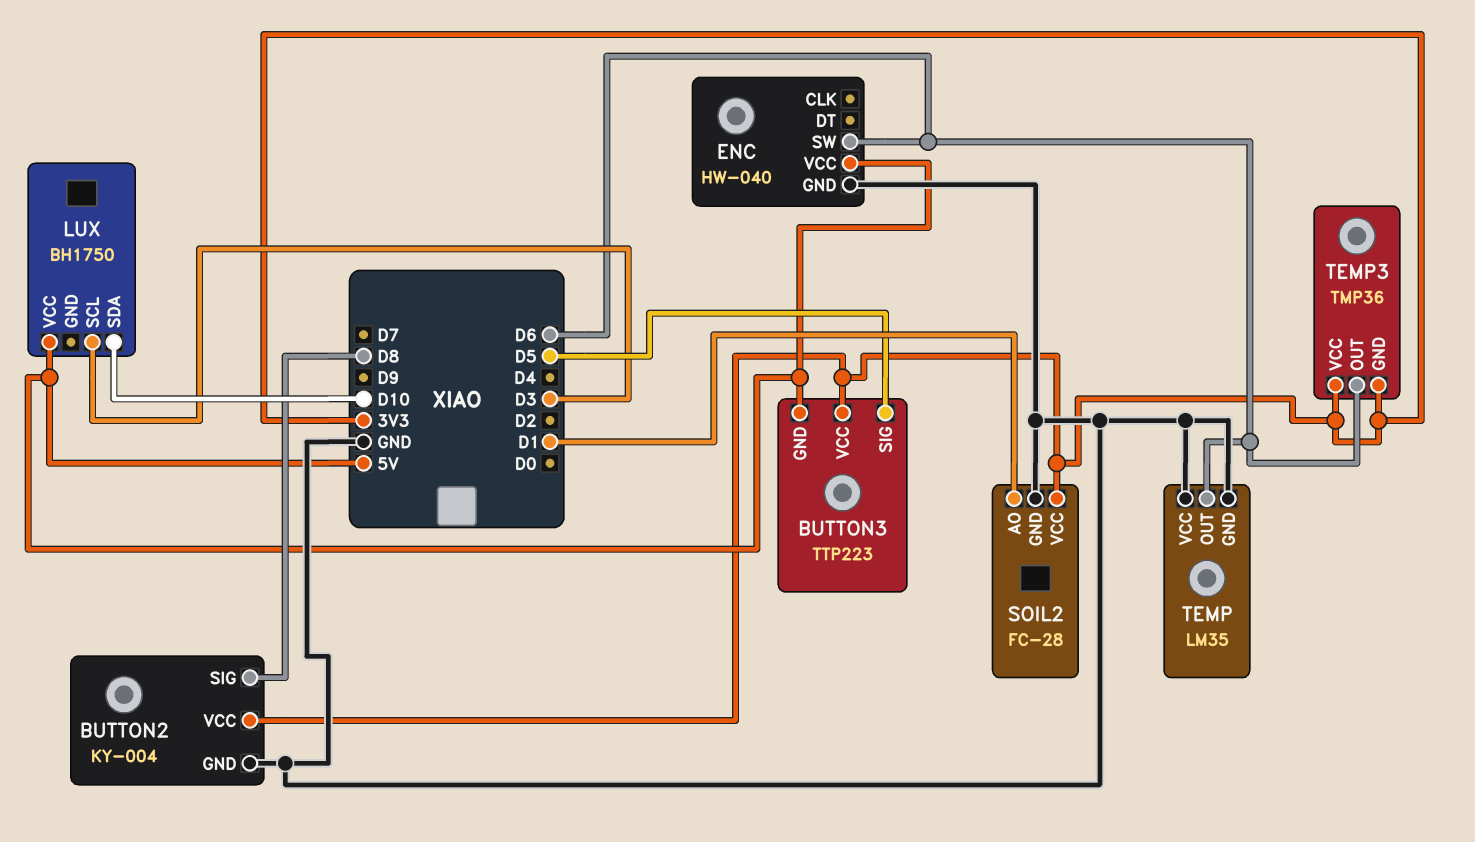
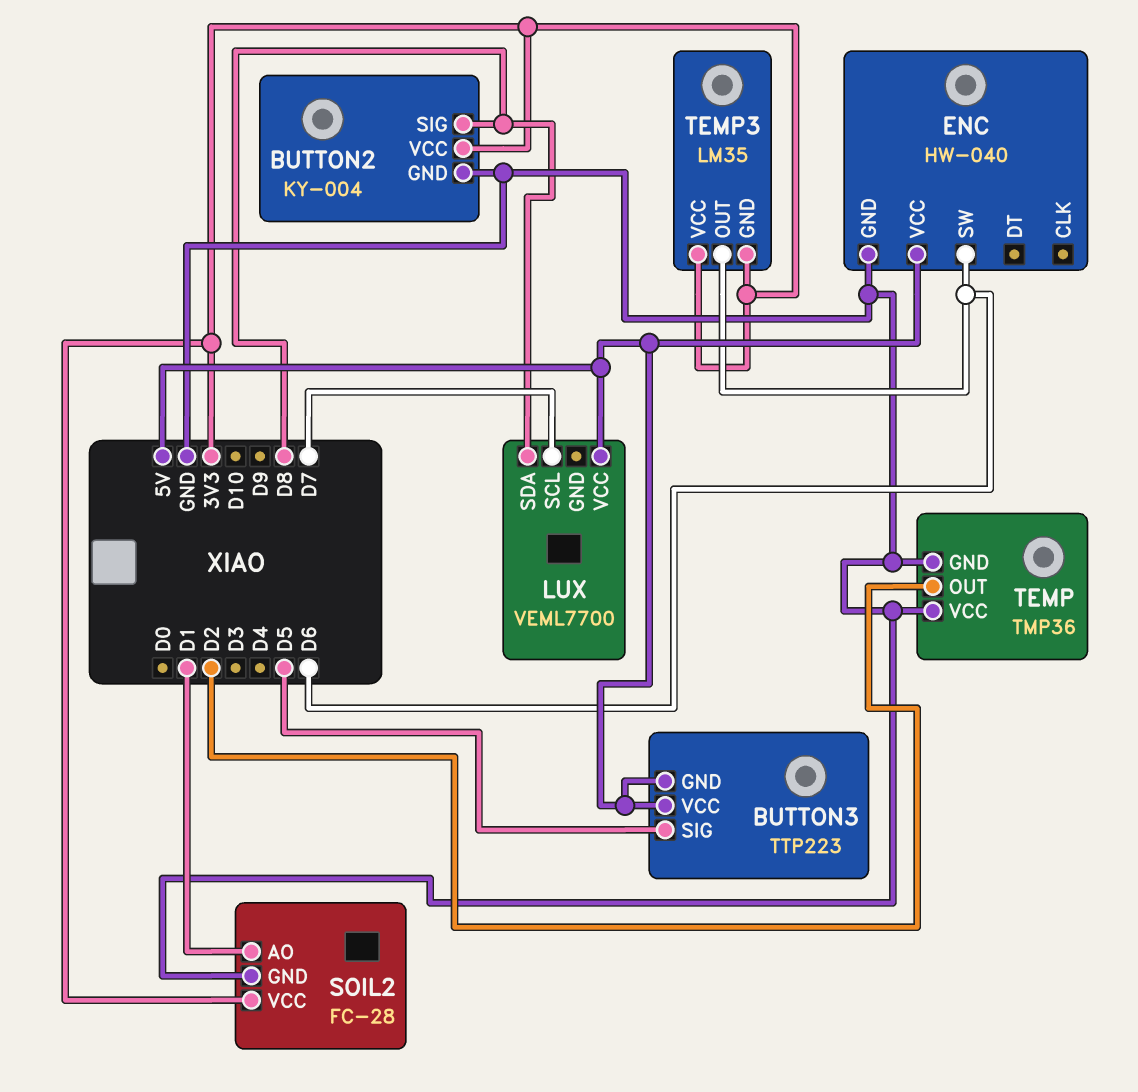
BUTTON3 pin VCC: 3V3 -> 5V
LUX: BH1750 -> VEML7700
LUX pin SCL: D3 -> D7
LUX pin SDA: D10 -> D8
TEMP: LM35 -> TMP36
TEMP pin OUT: D6 -> D2
TEMP3: TMP36 -> LM35

